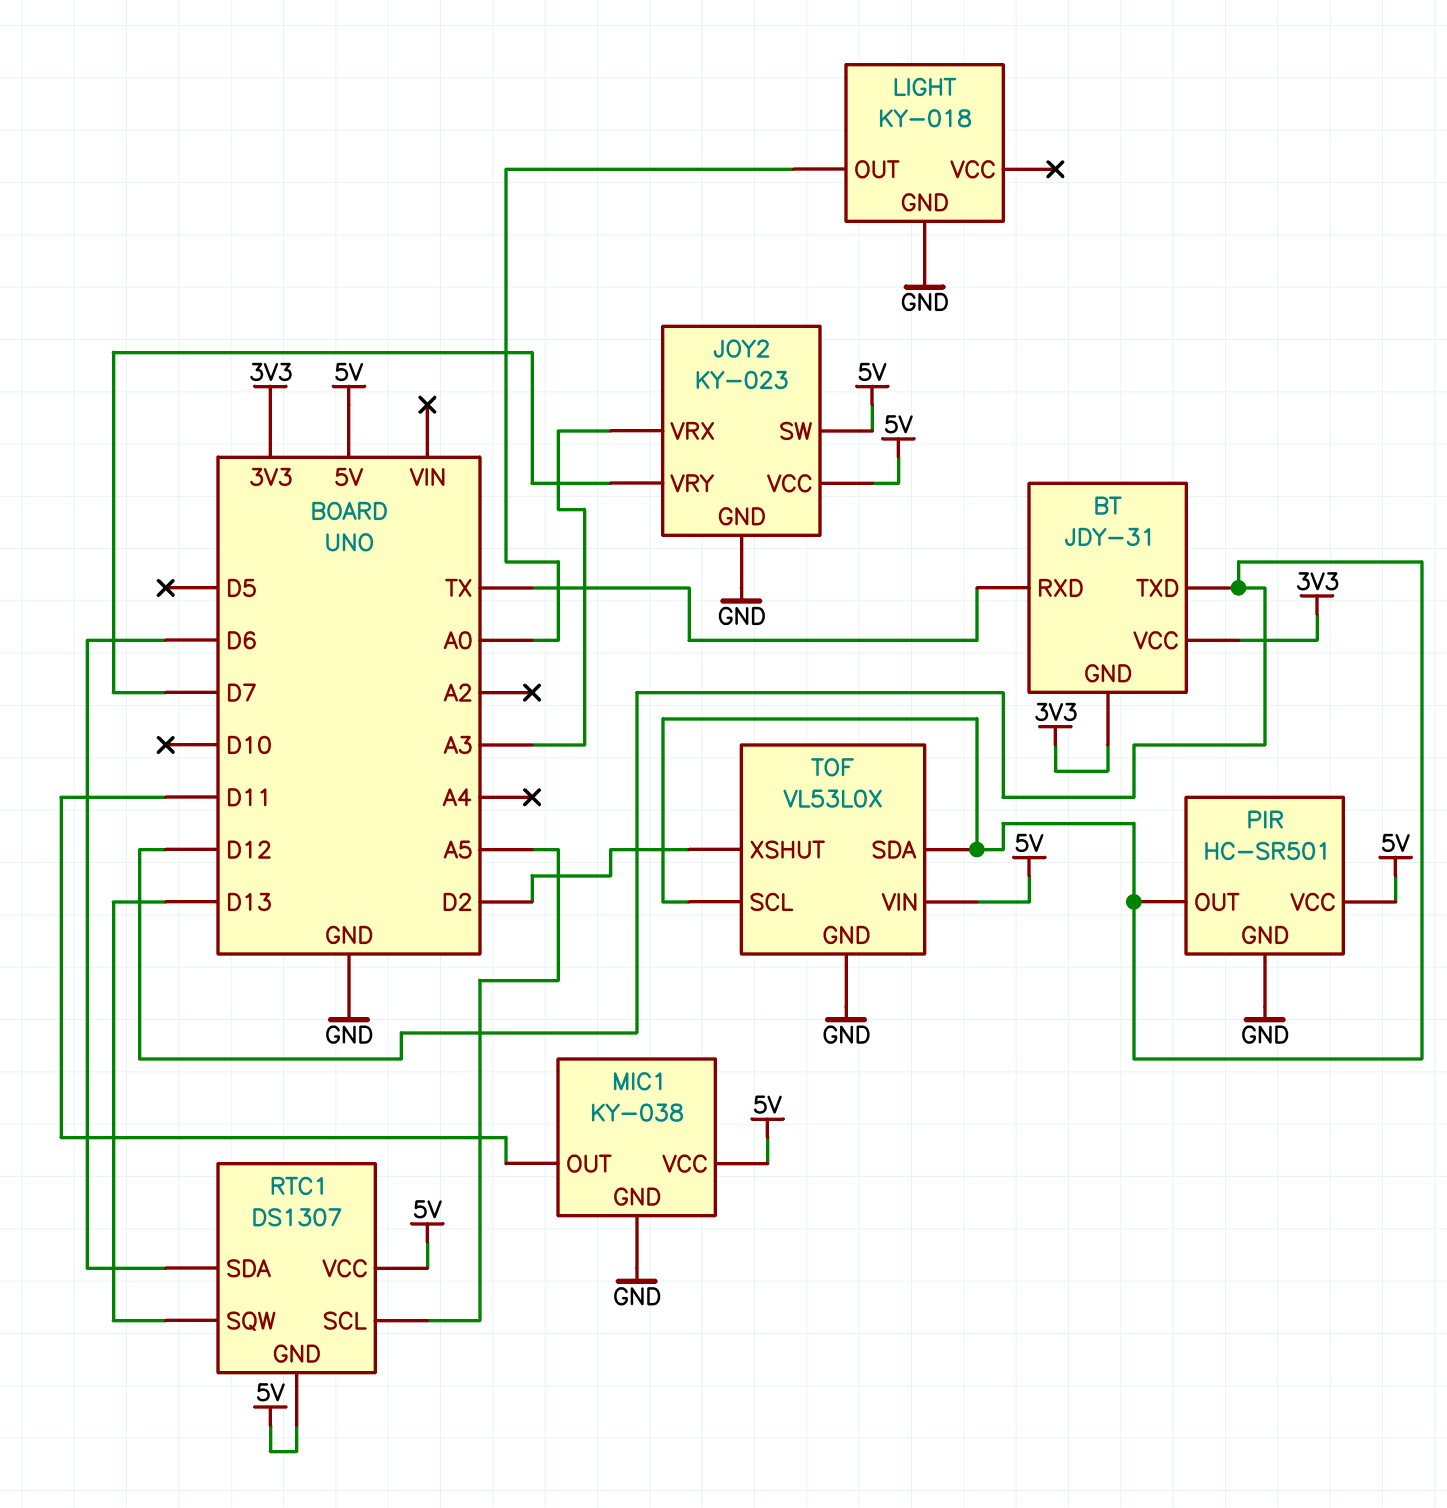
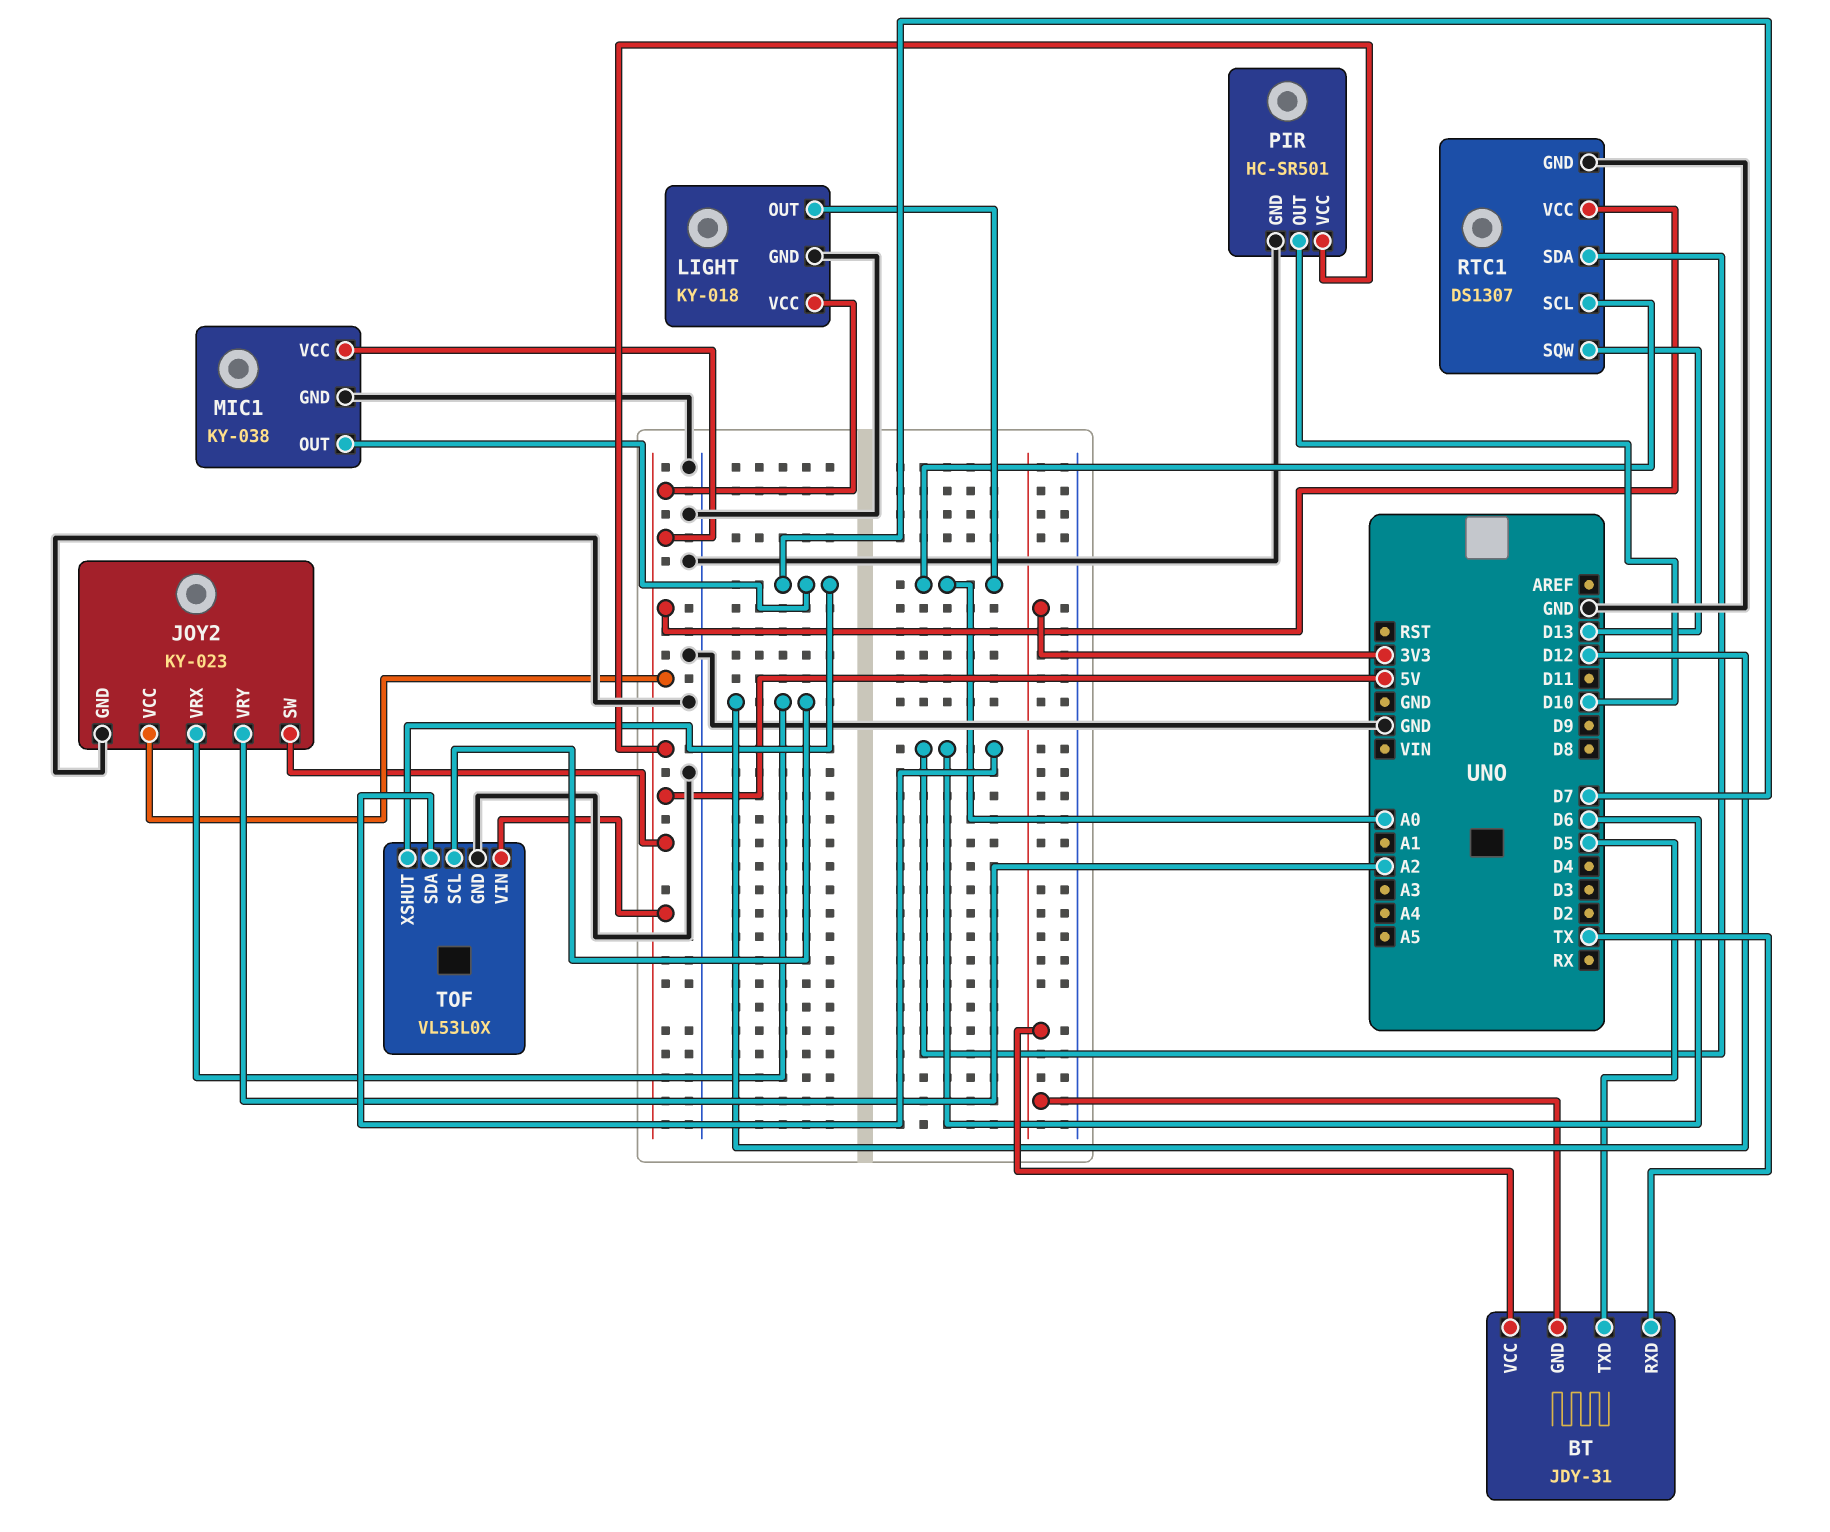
BT pin TXD: D12 -> D5
JOY2 pin VRX: A3 -> D12
JOY2 pin VRY: D7 -> A2
LIGHT pin VCC: none -> 5V
MIC1 pin OUT: D11 -> D7
PIR pin OUT: D12 -> D10
RTC1 pin GND: 5V -> GND
RTC1 pin SCL: A5 -> A0
TOF pin SDA: D12 -> D6
TOF pin XSHUT: D2 -> D7

